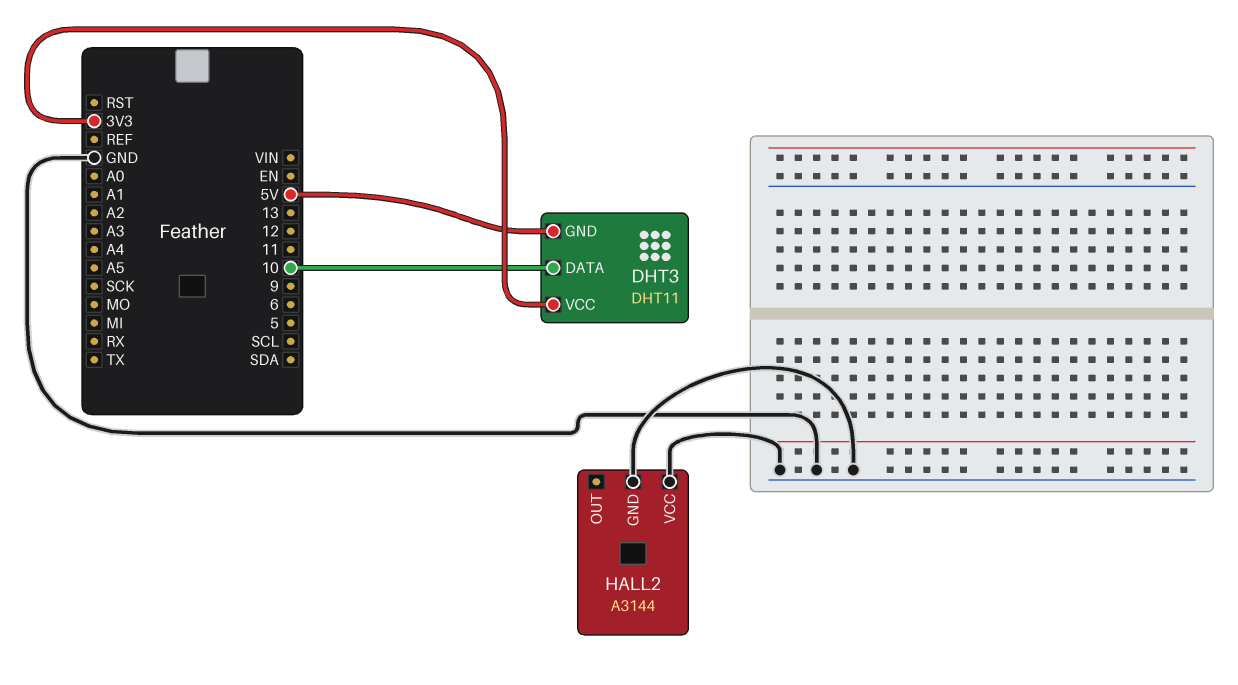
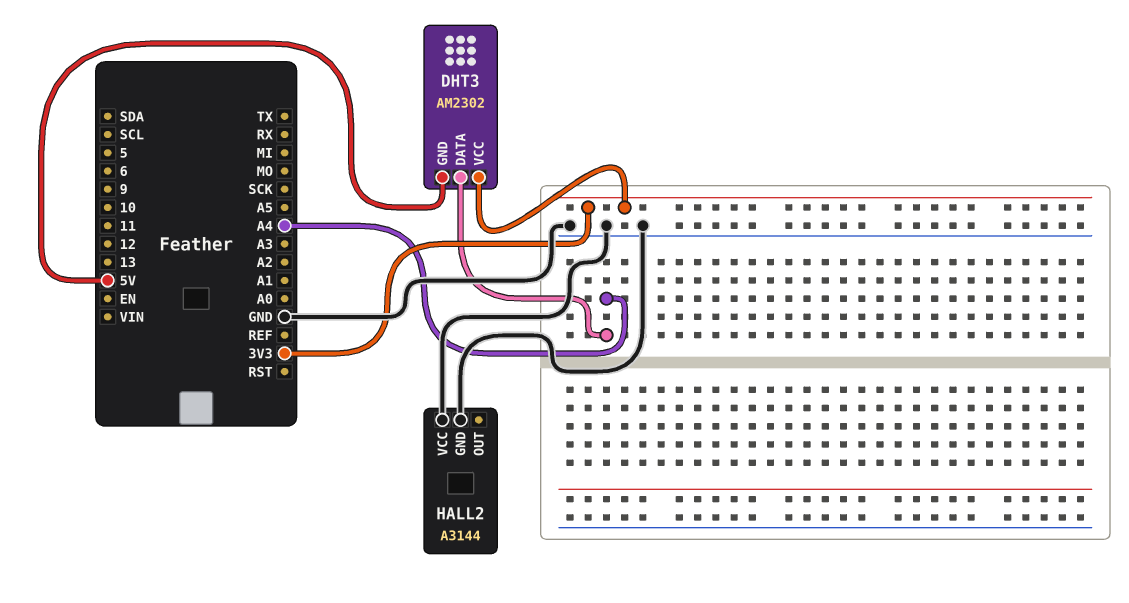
DHT3: DHT11 -> AM2302
DHT3 pin DATA: 10 -> A4

